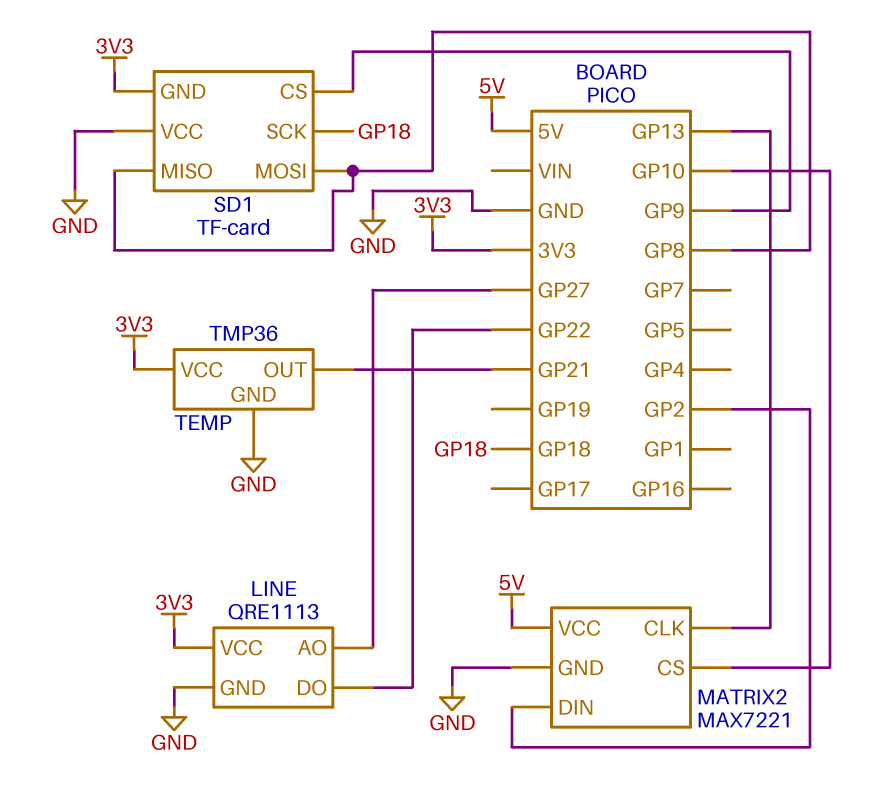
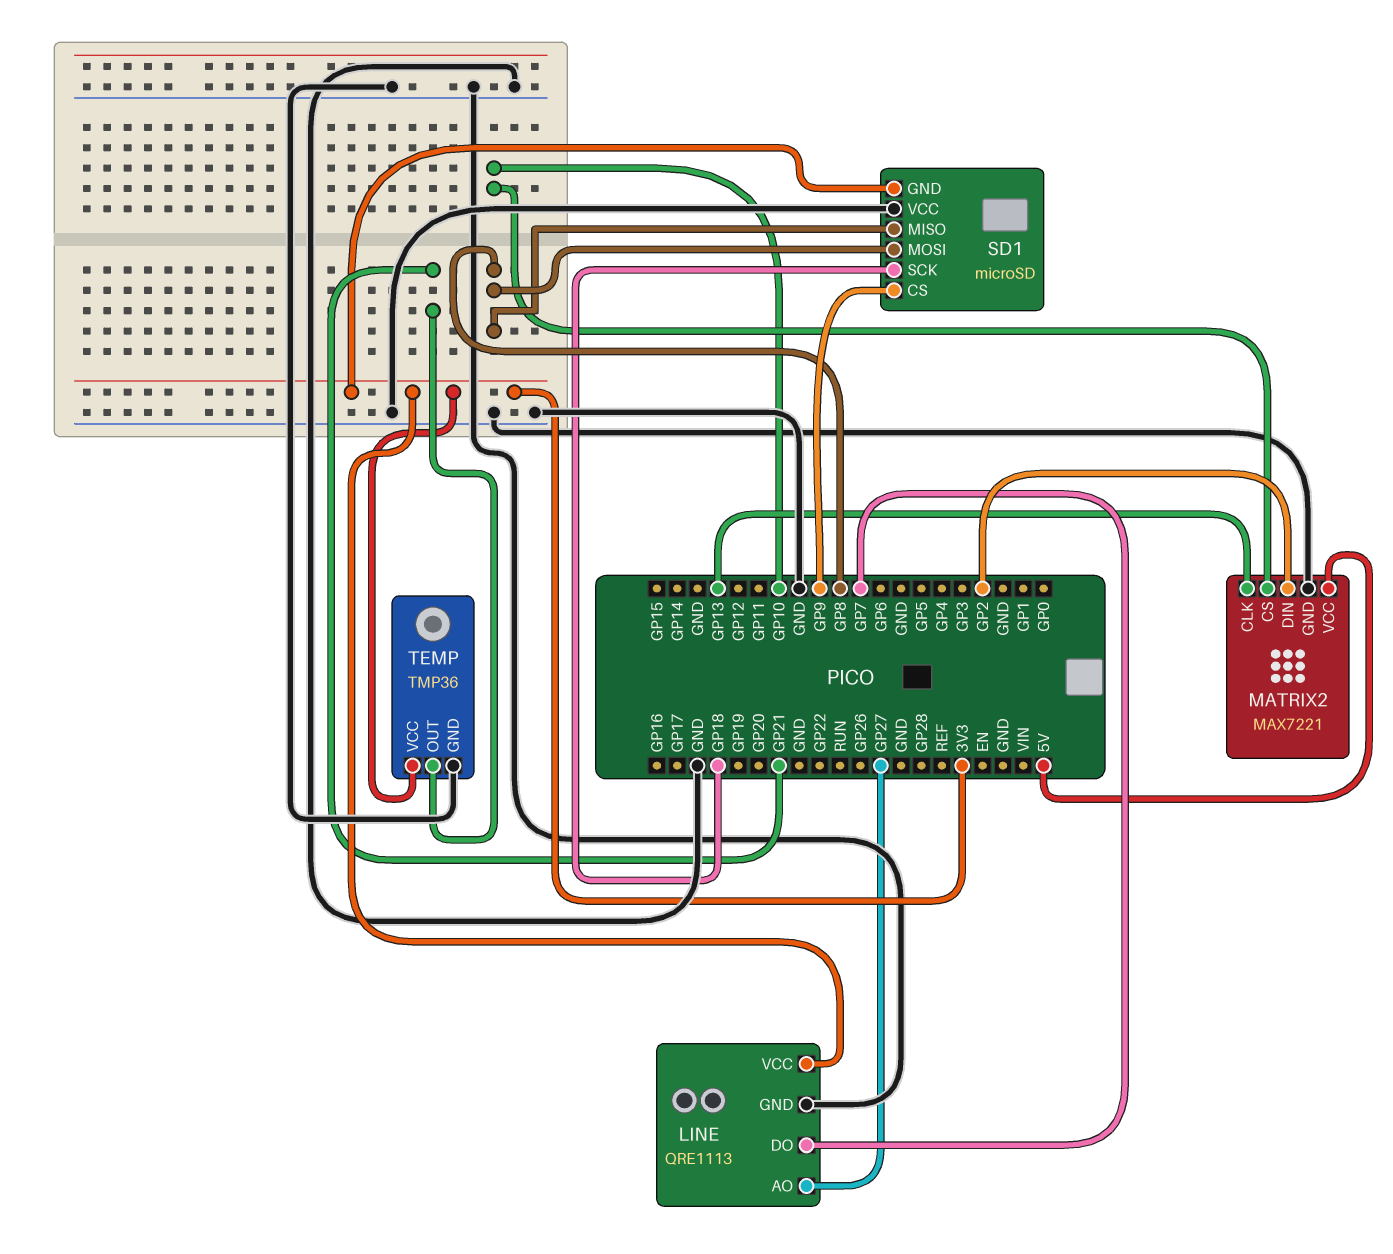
LINE pin DO: GP22 -> GP7
SD1: TF-card -> microSD

